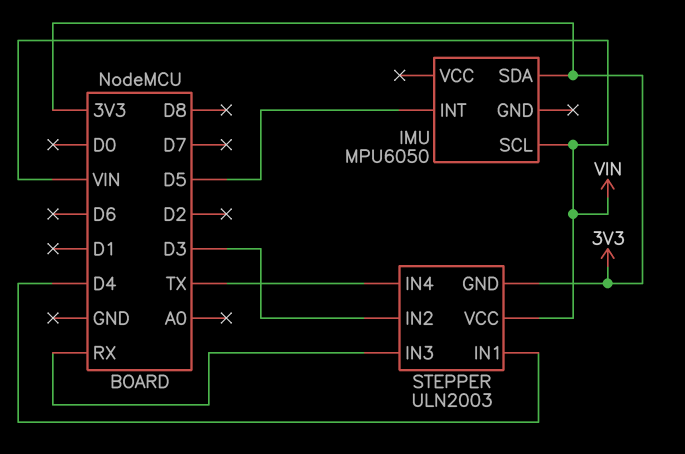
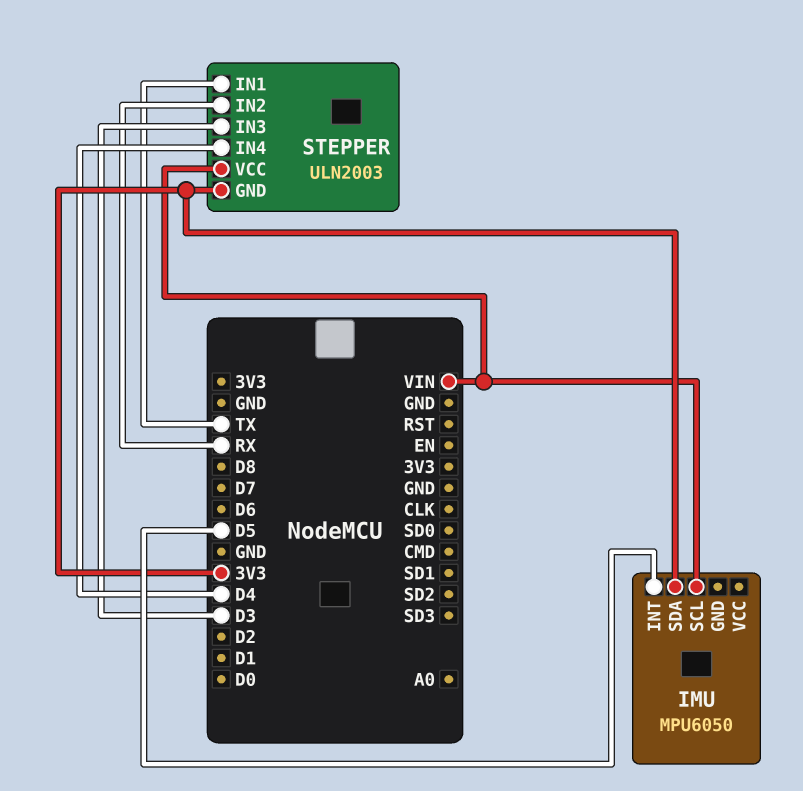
STEPPER pin IN1: D4 -> TX
STEPPER pin IN2: D3 -> RX
STEPPER pin IN3: RX -> D3
STEPPER pin IN4: TX -> D4

